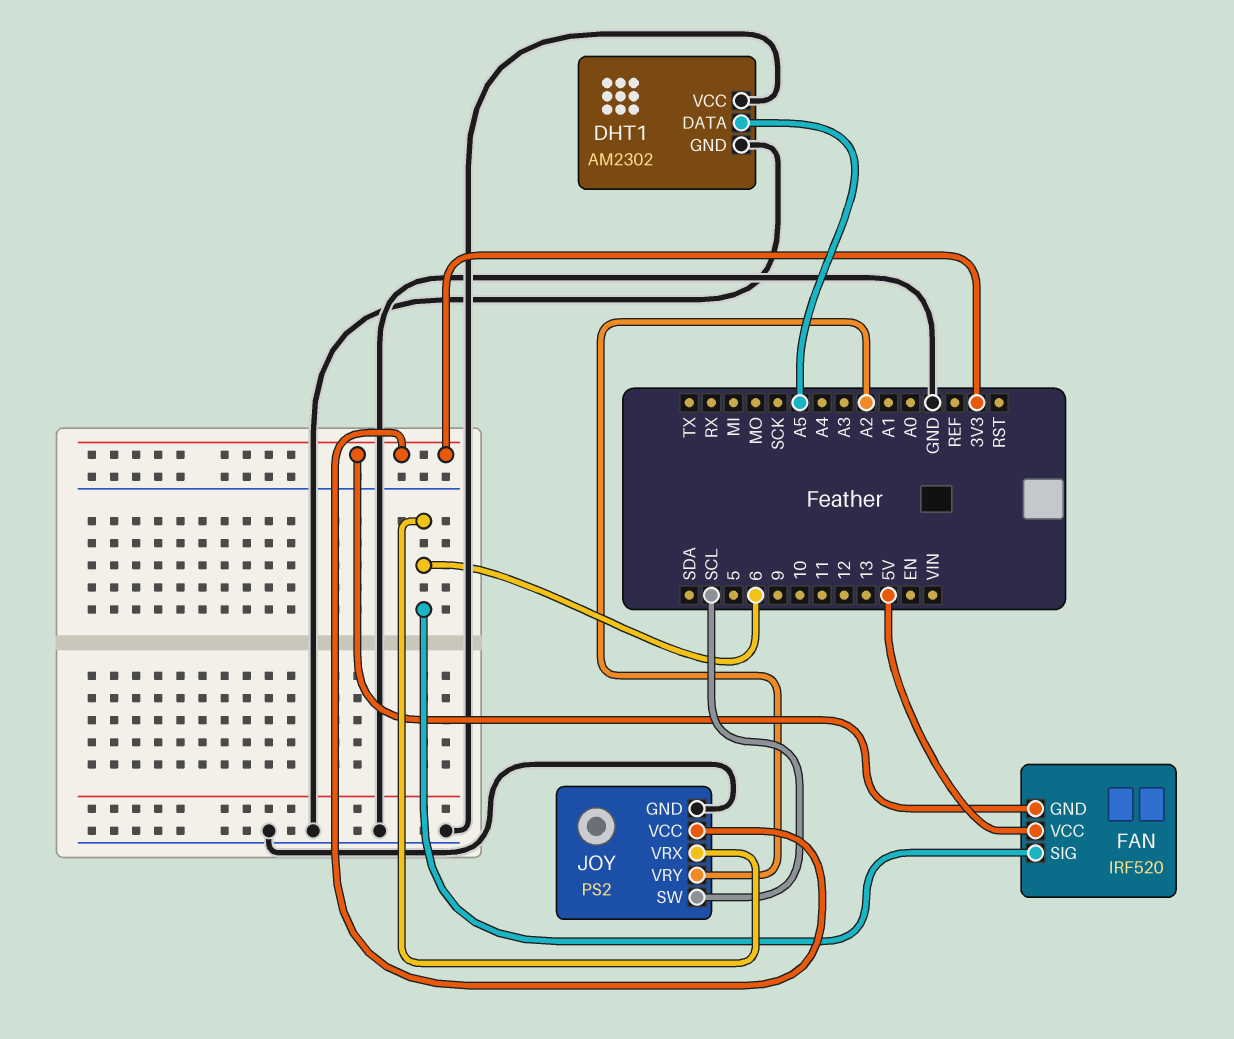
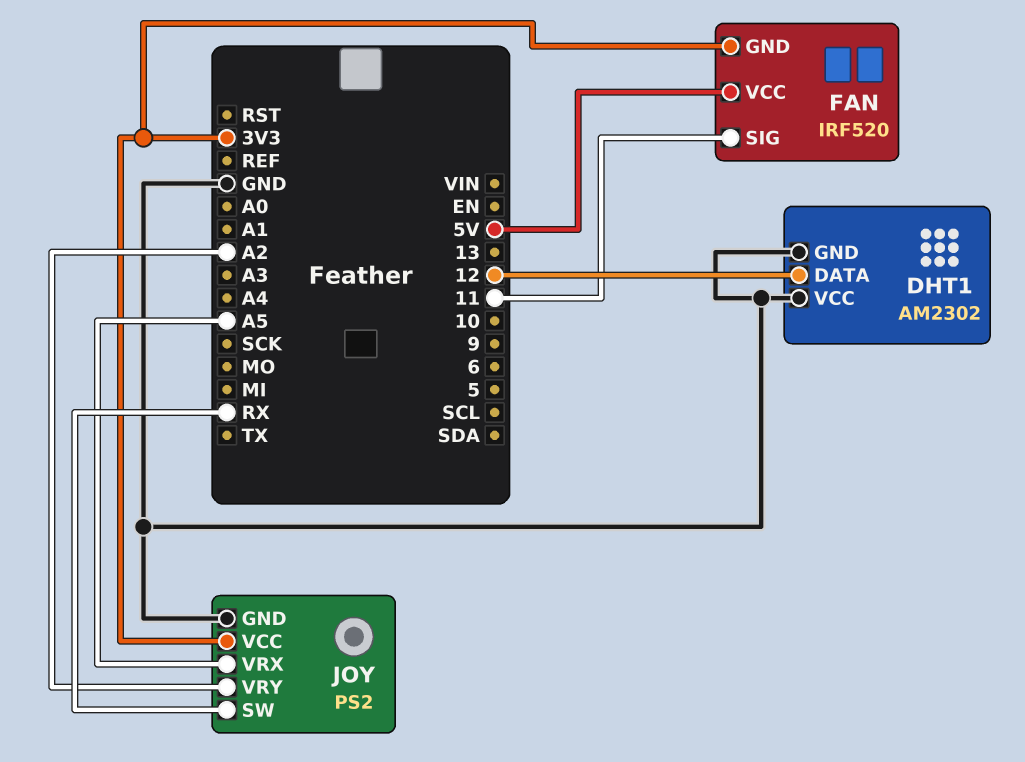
DHT1 pin DATA: A5 -> 12
FAN pin SIG: 6 -> 11
JOY pin SW: SCL -> RX
JOY pin VRX: 6 -> A5

